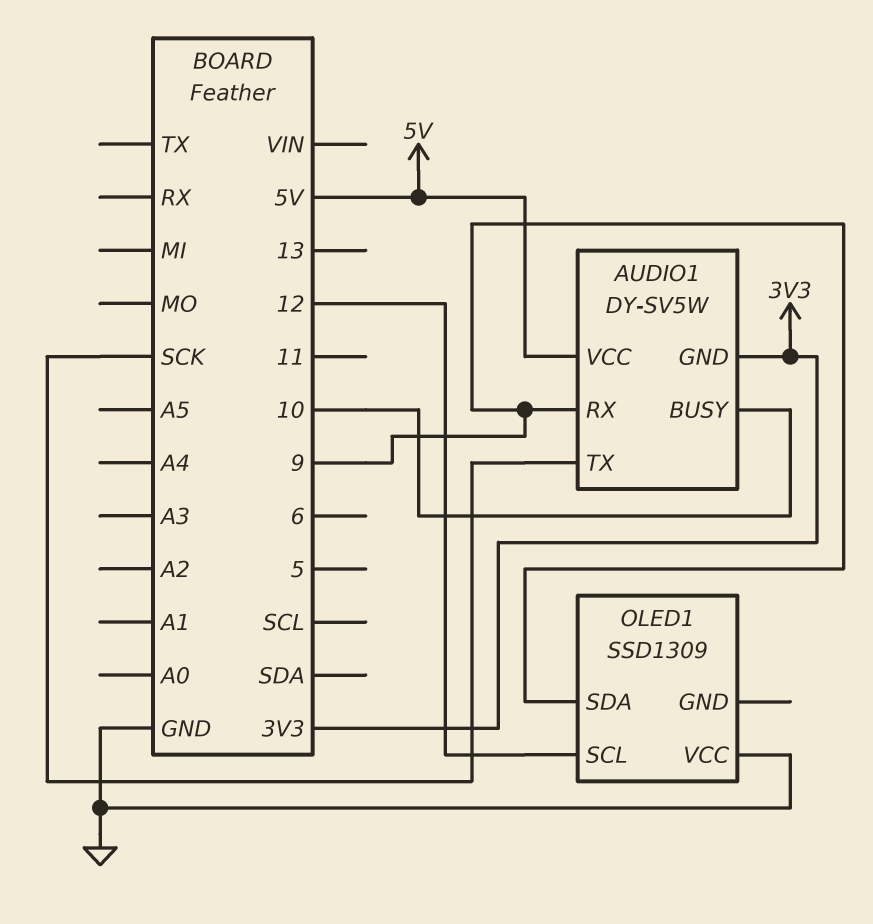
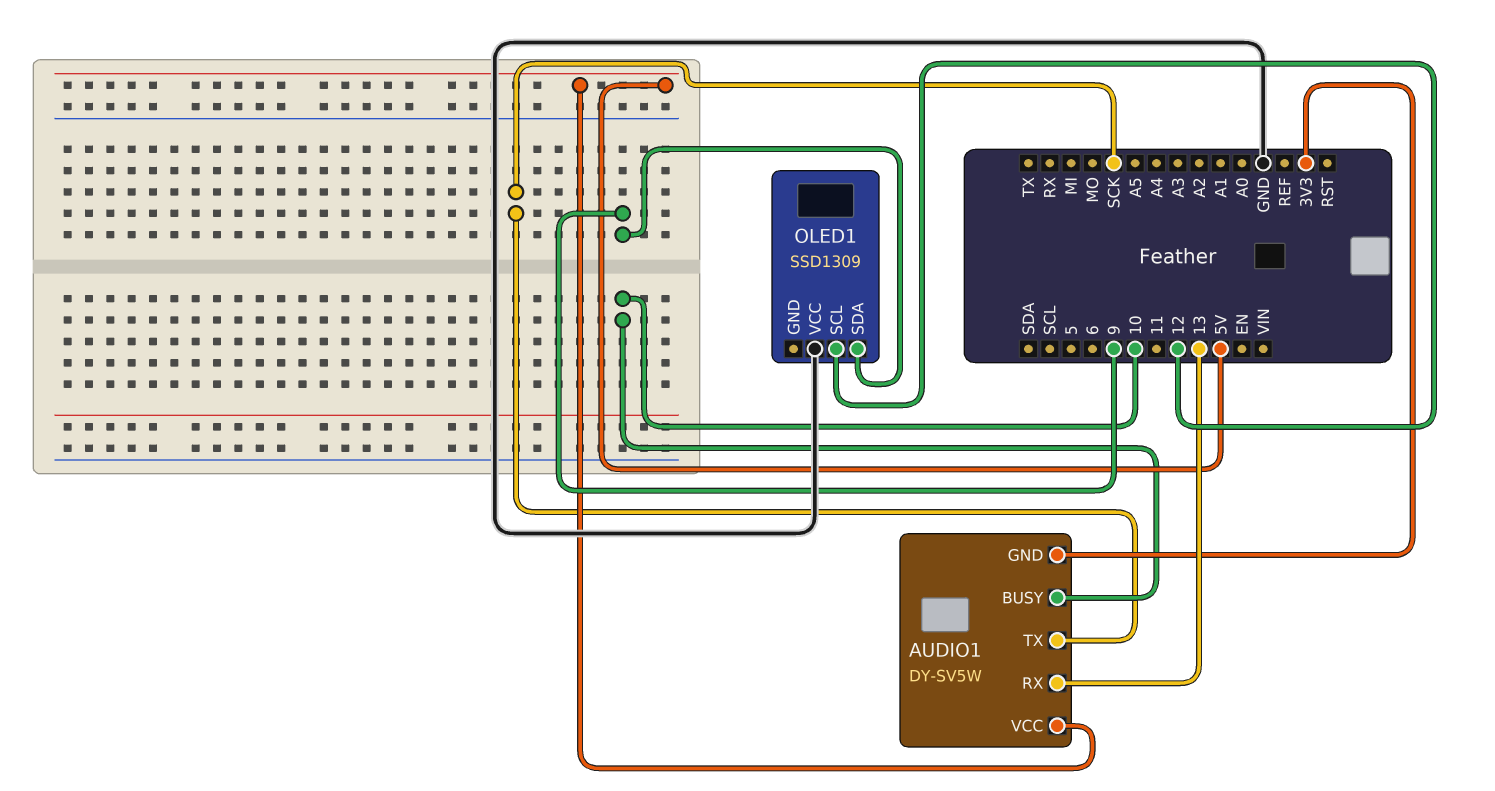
AUDIO1 pin RX: 9 -> 13

